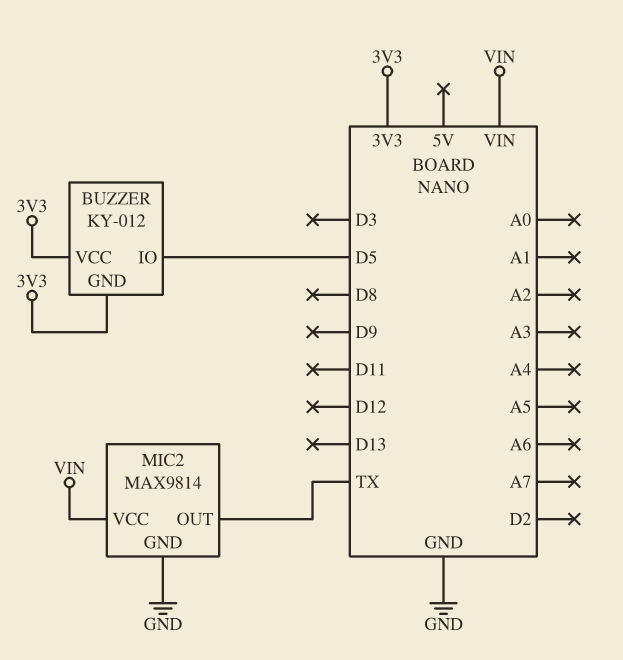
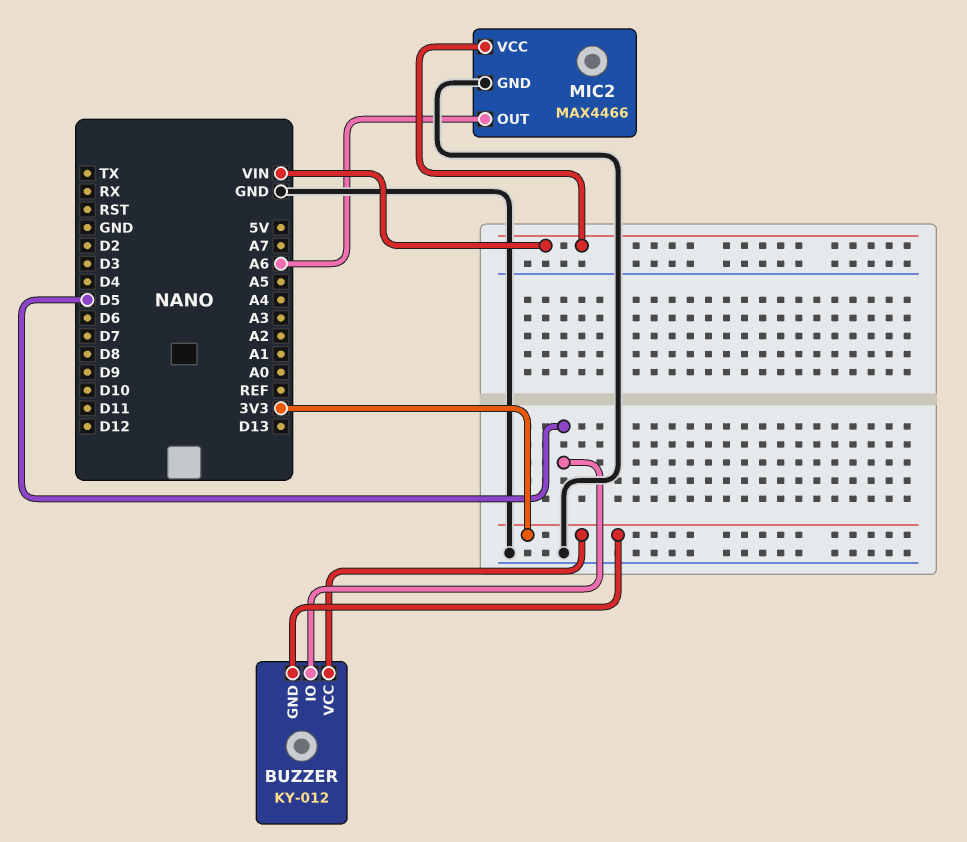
MIC2: MAX9814 -> MAX4466
MIC2 pin OUT: TX -> A6

